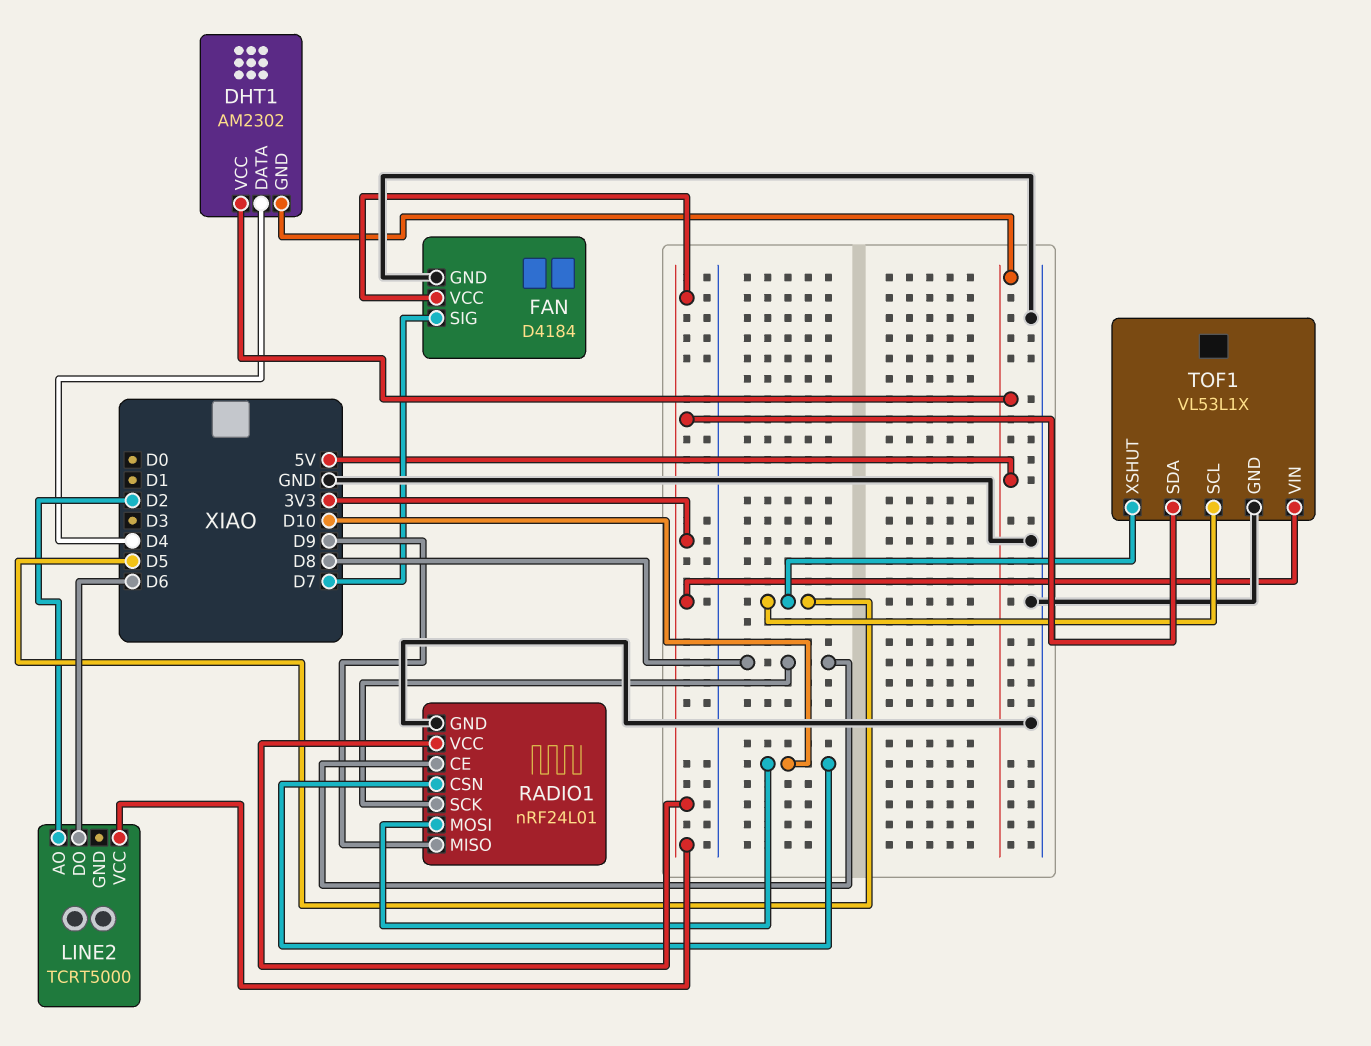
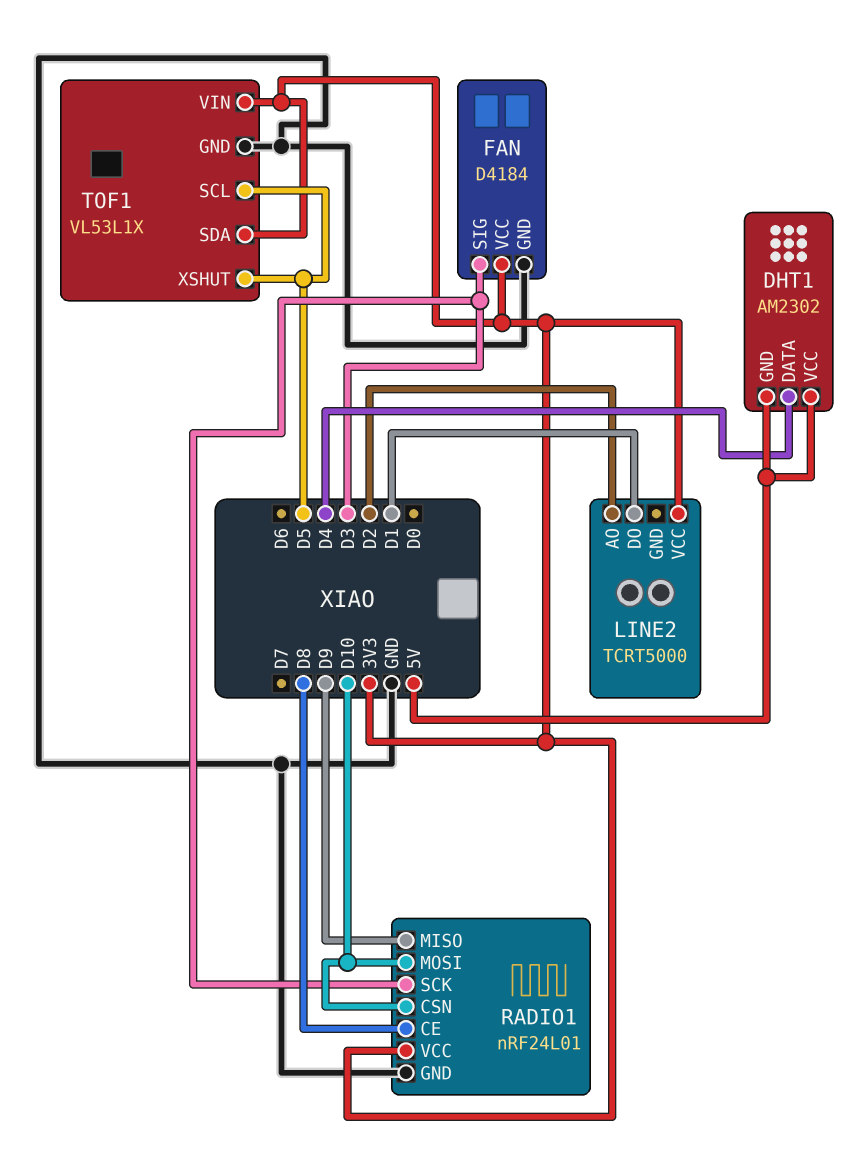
FAN pin SIG: D7 -> D3
LINE2 pin DO: D6 -> D1
RADIO1 pin SCK: D8 -> D3

